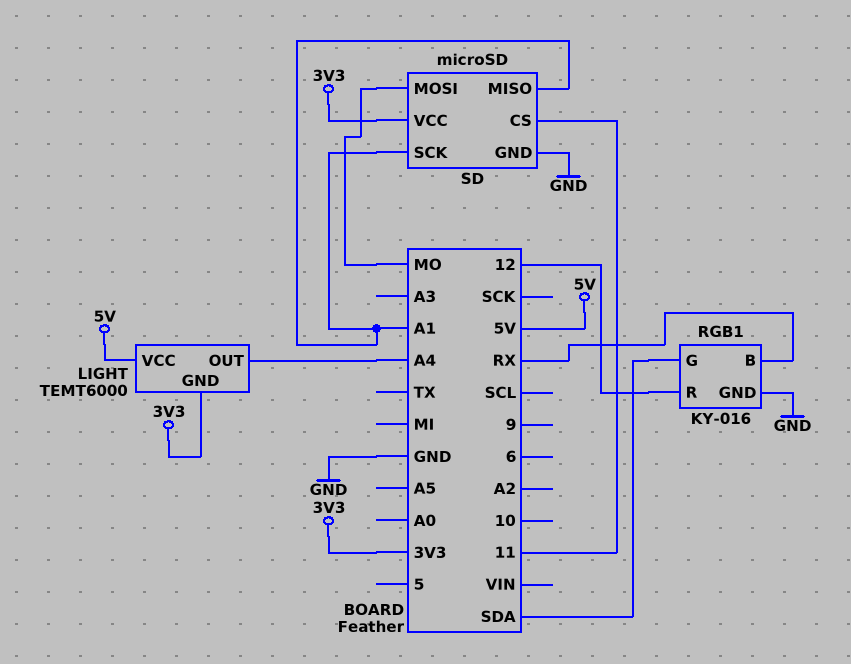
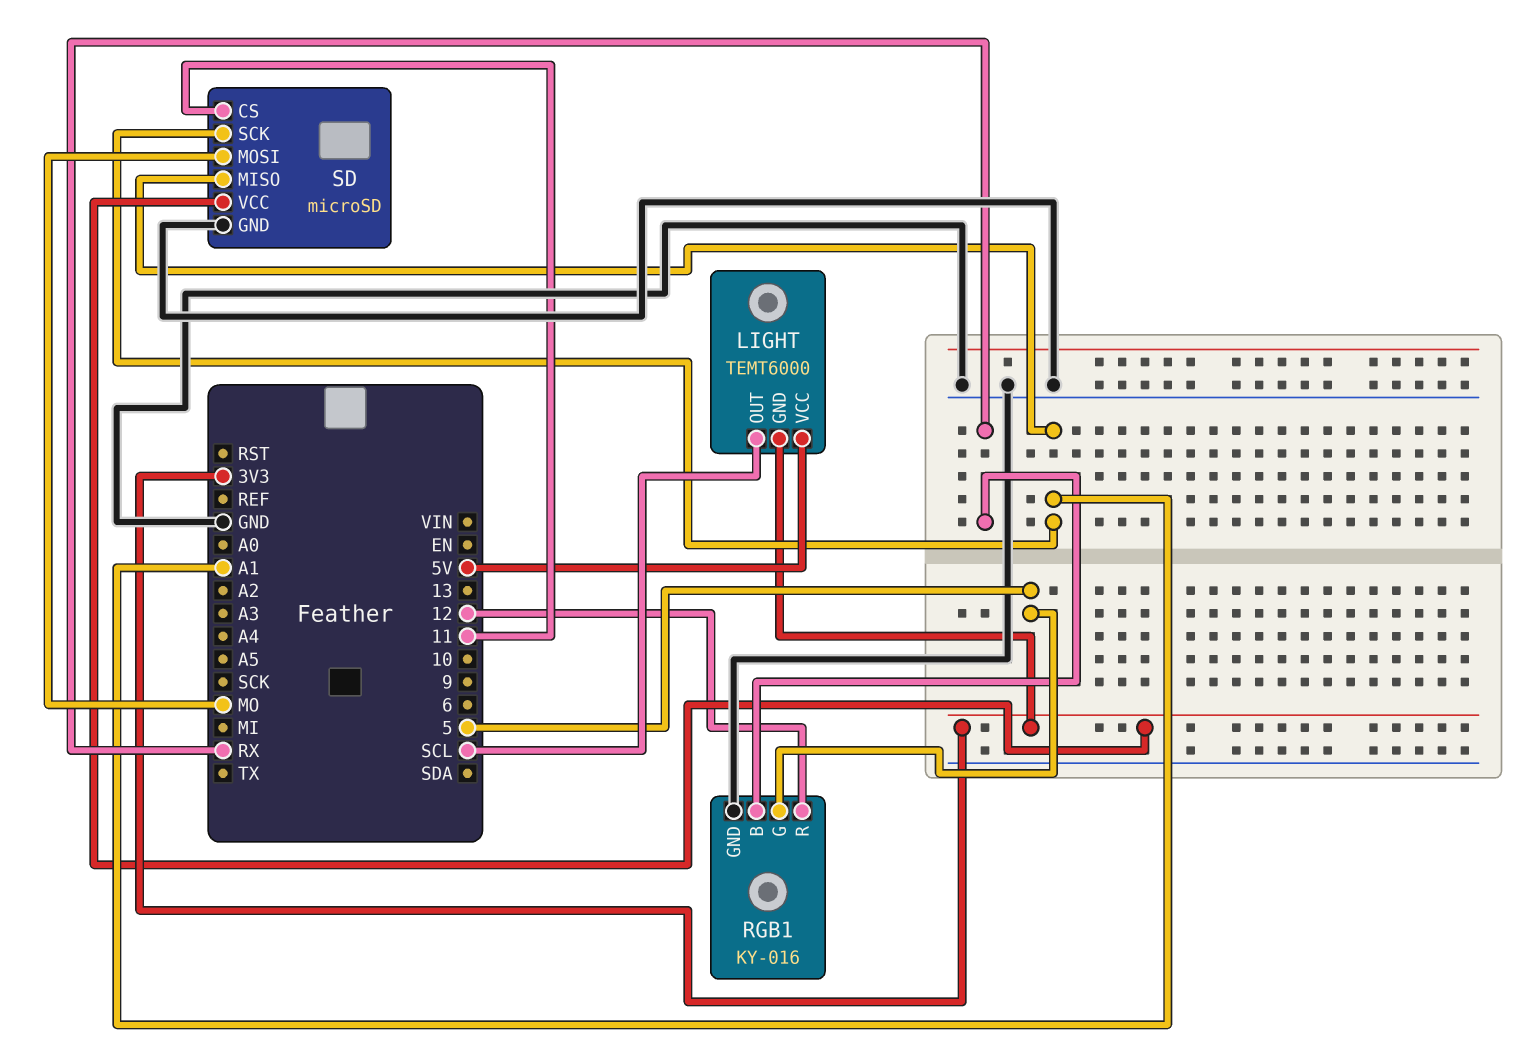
LIGHT pin OUT: A4 -> SCL
RGB1 pin G: SDA -> 5

